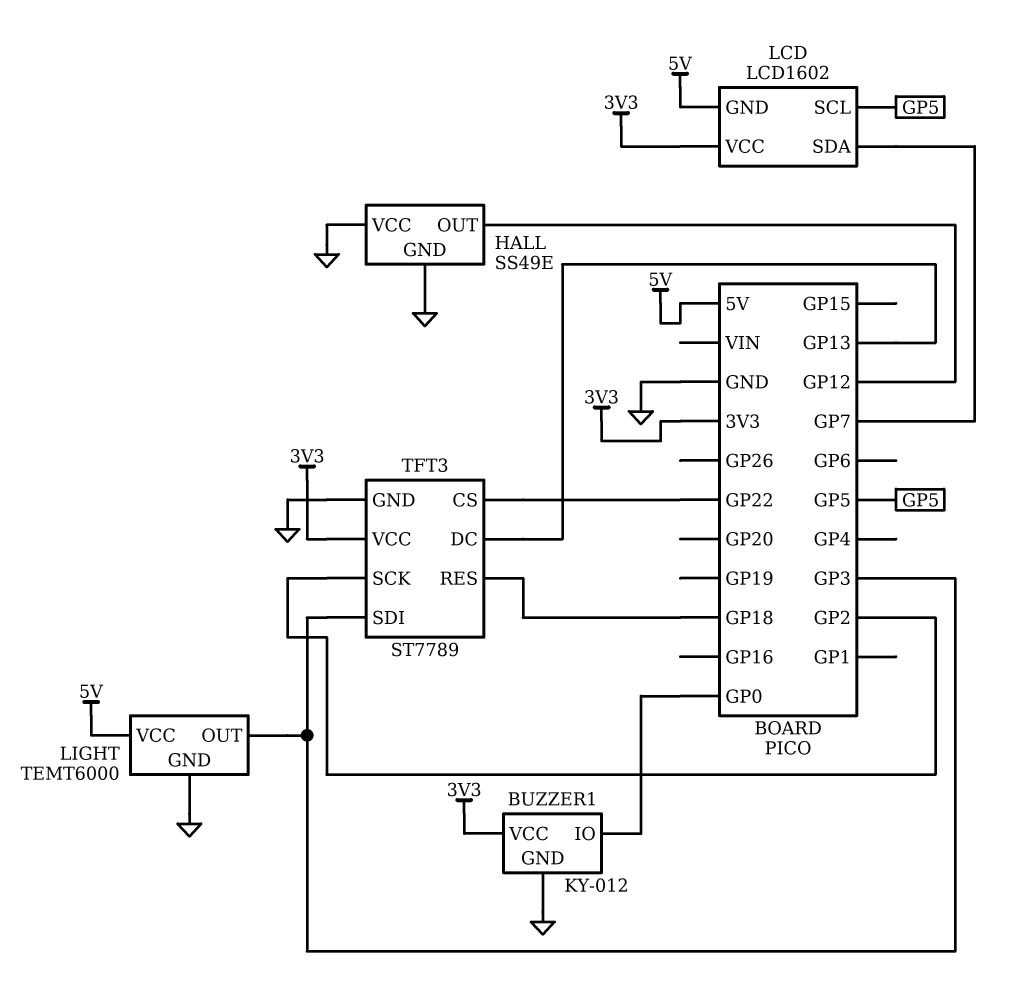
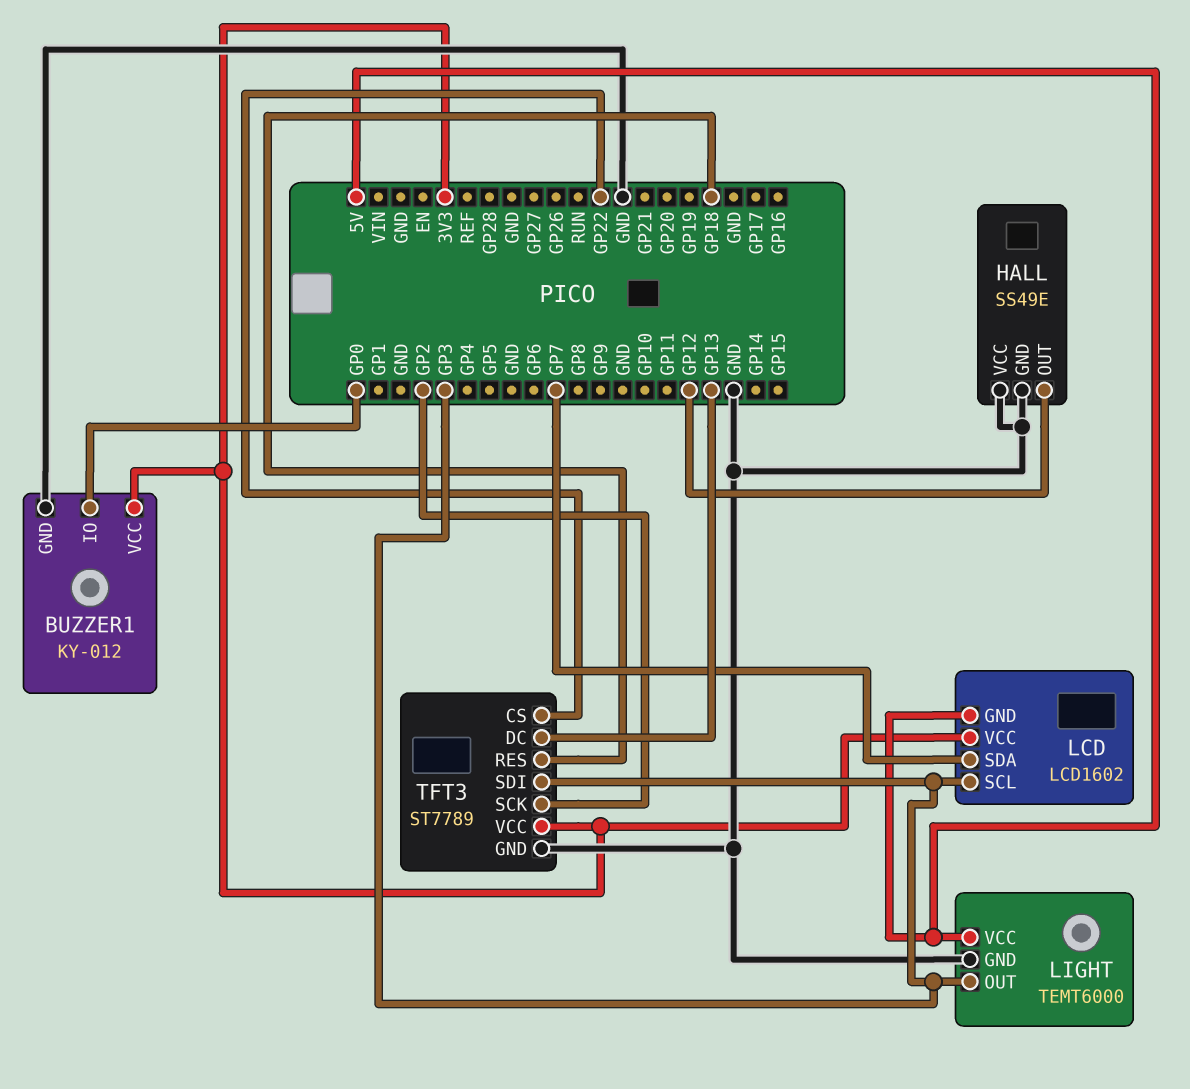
LCD pin SCL: GP5 -> GP3

